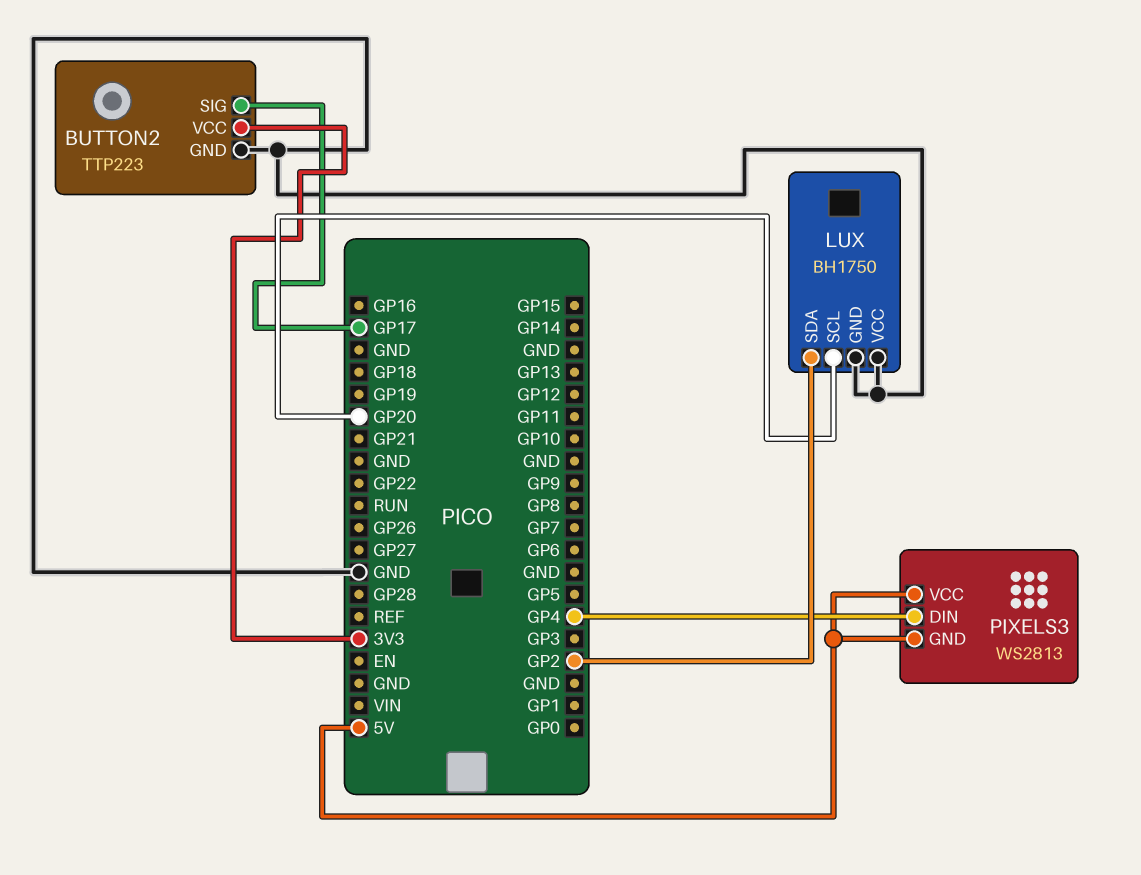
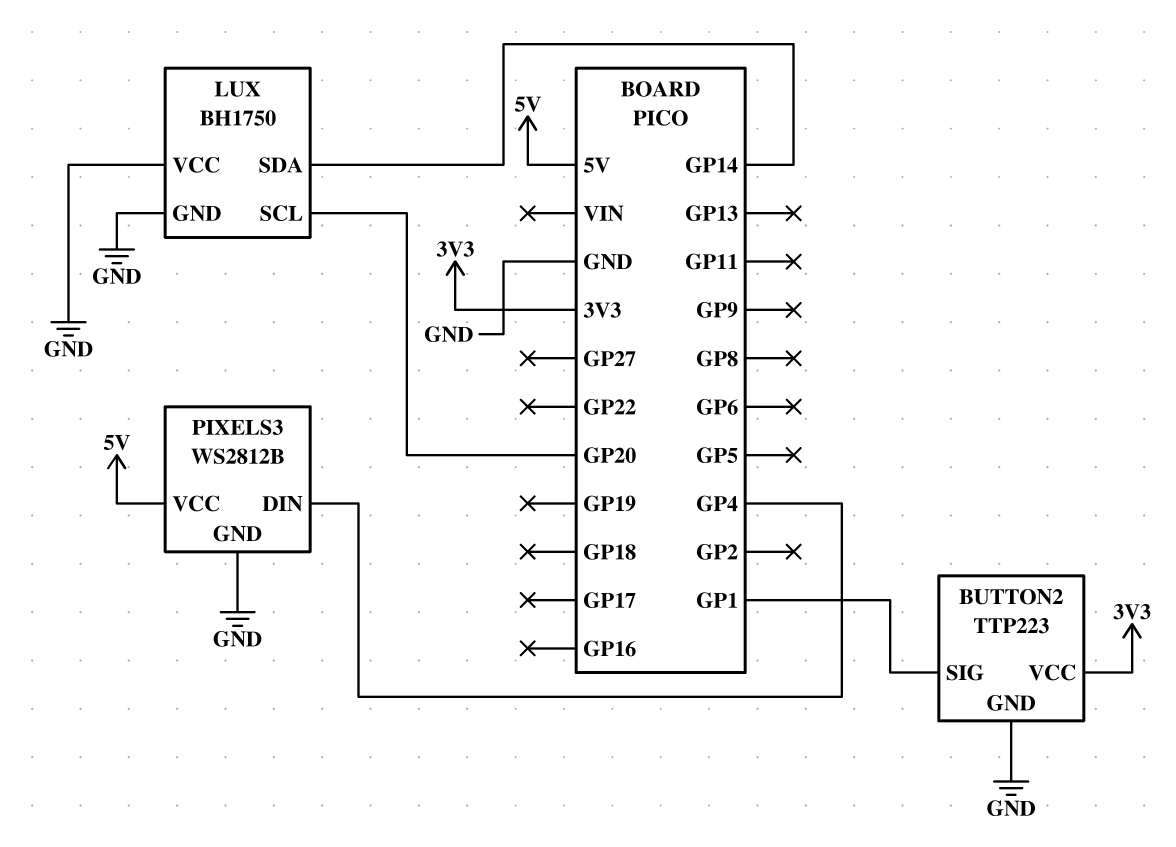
BUTTON2 pin SIG: GP17 -> GP1
LUX pin SDA: GP2 -> GP14
PIXELS3: WS2813 -> WS2812B
PIXELS3 pin GND: 5V -> GND

